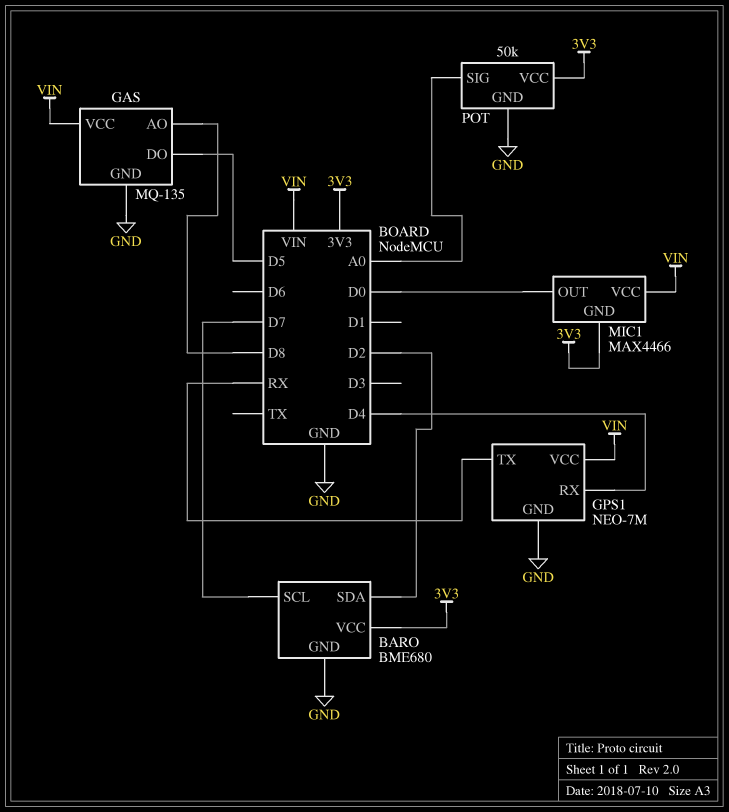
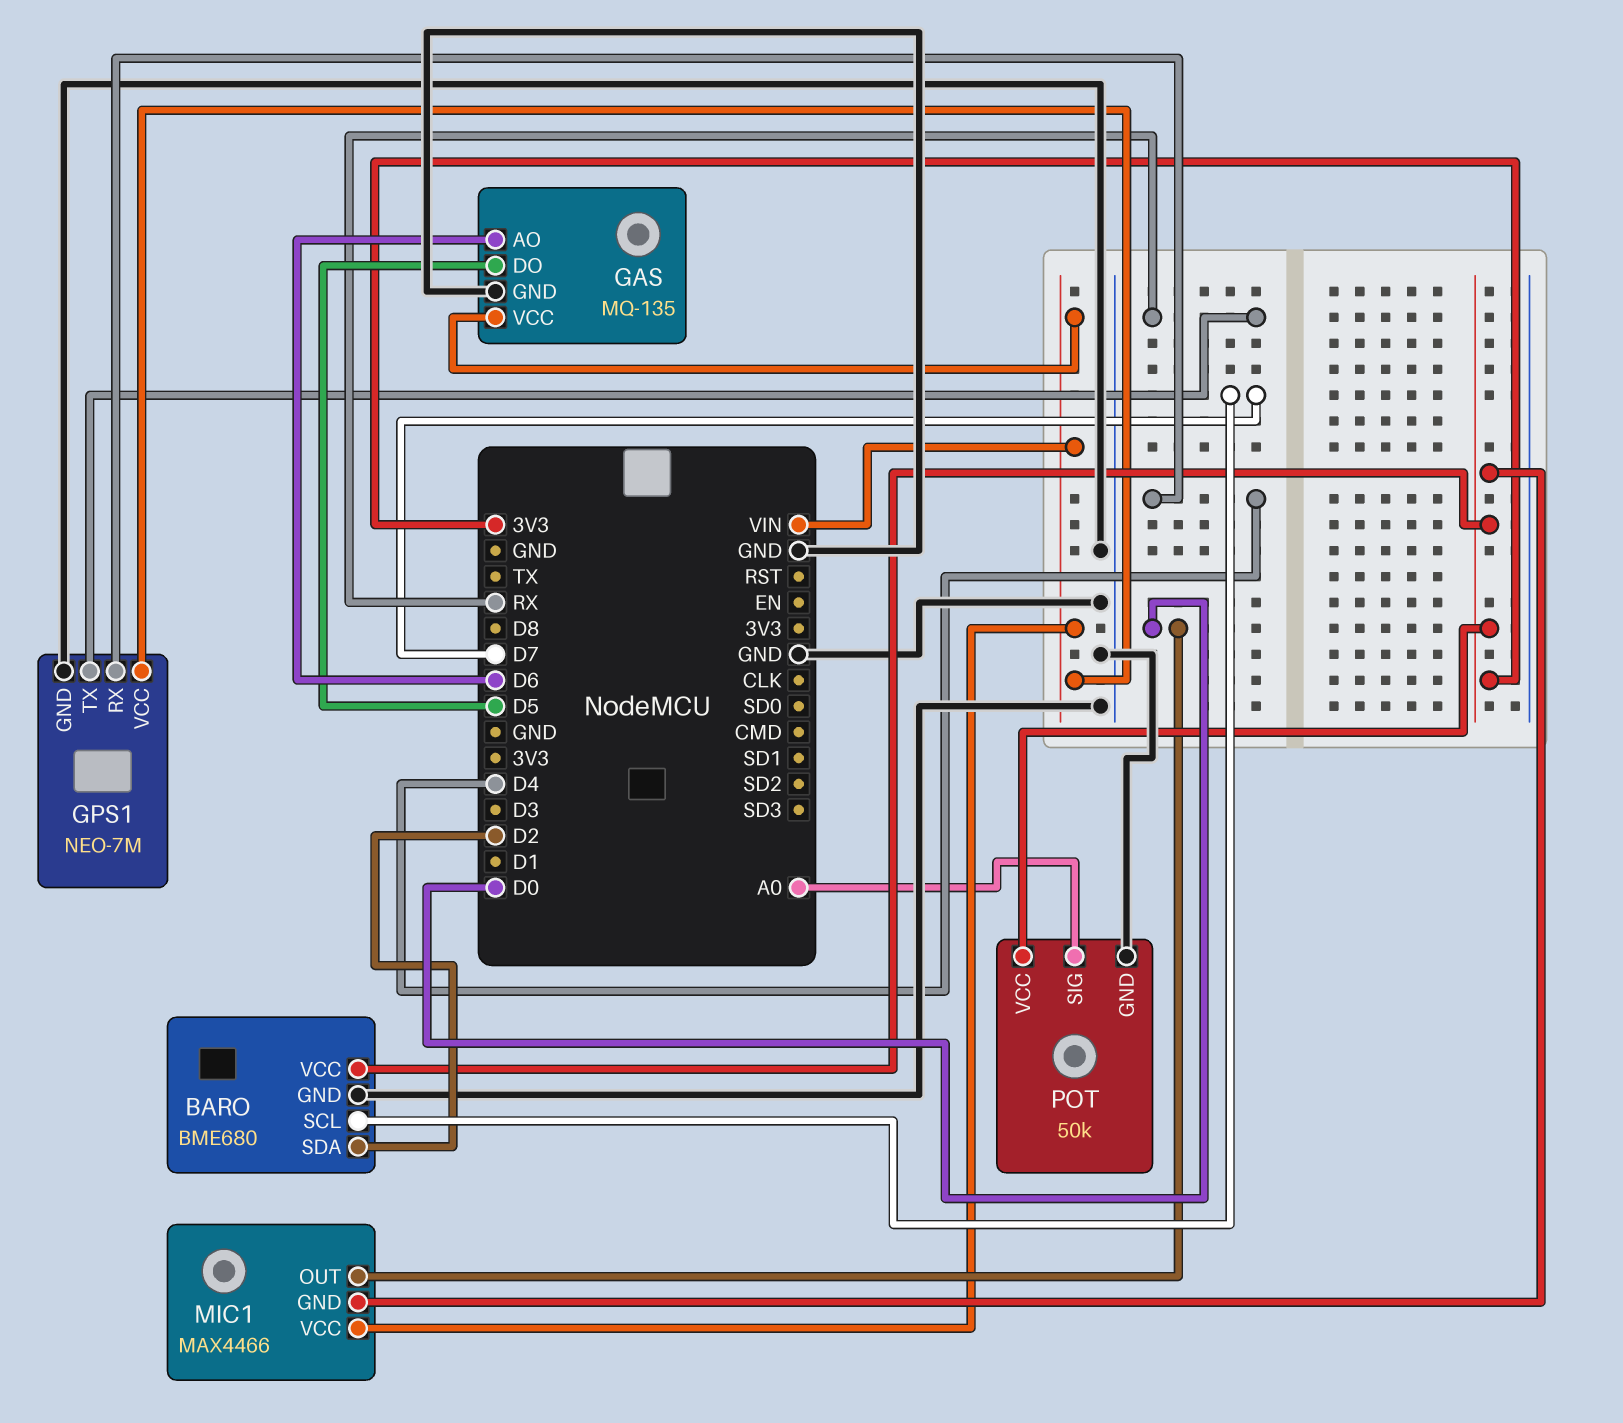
GAS pin AO: D8 -> D6

